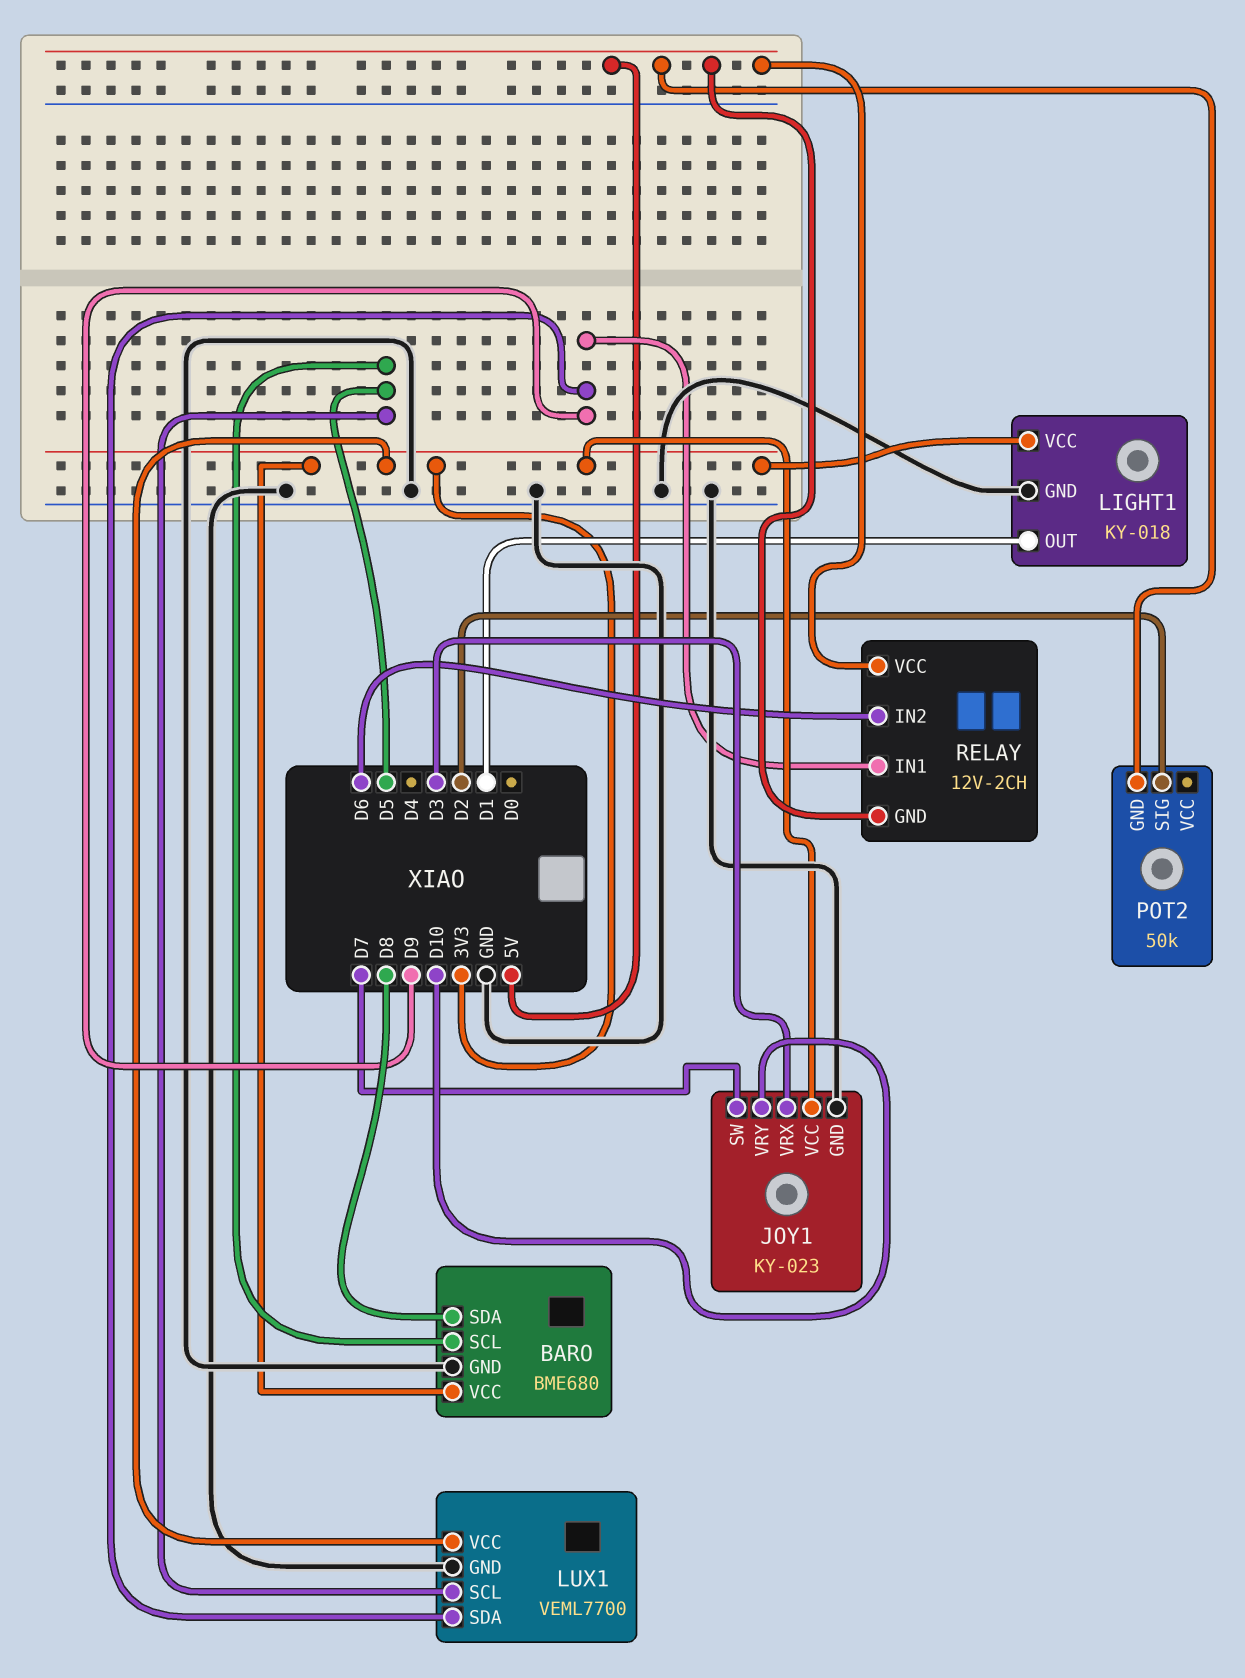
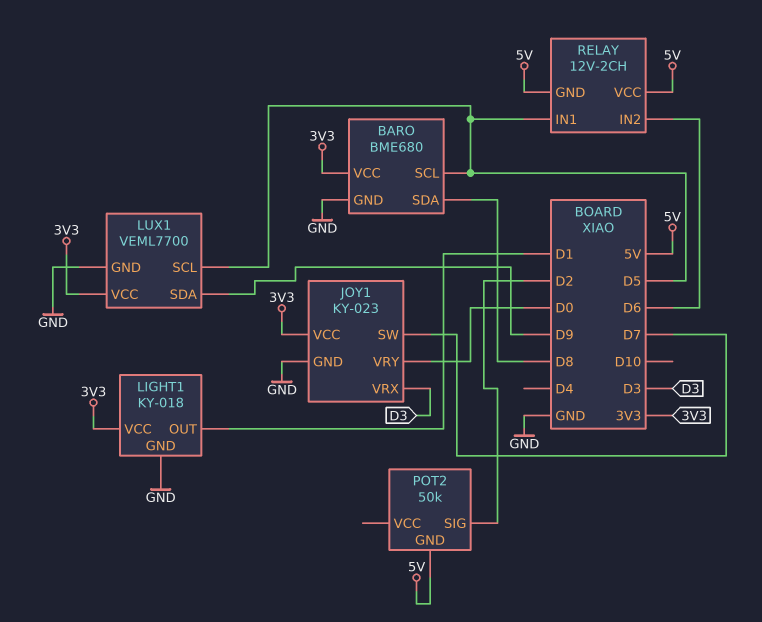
JOY1 pin VRY: D10 -> D0
RELAY pin IN1: D9 -> D5

